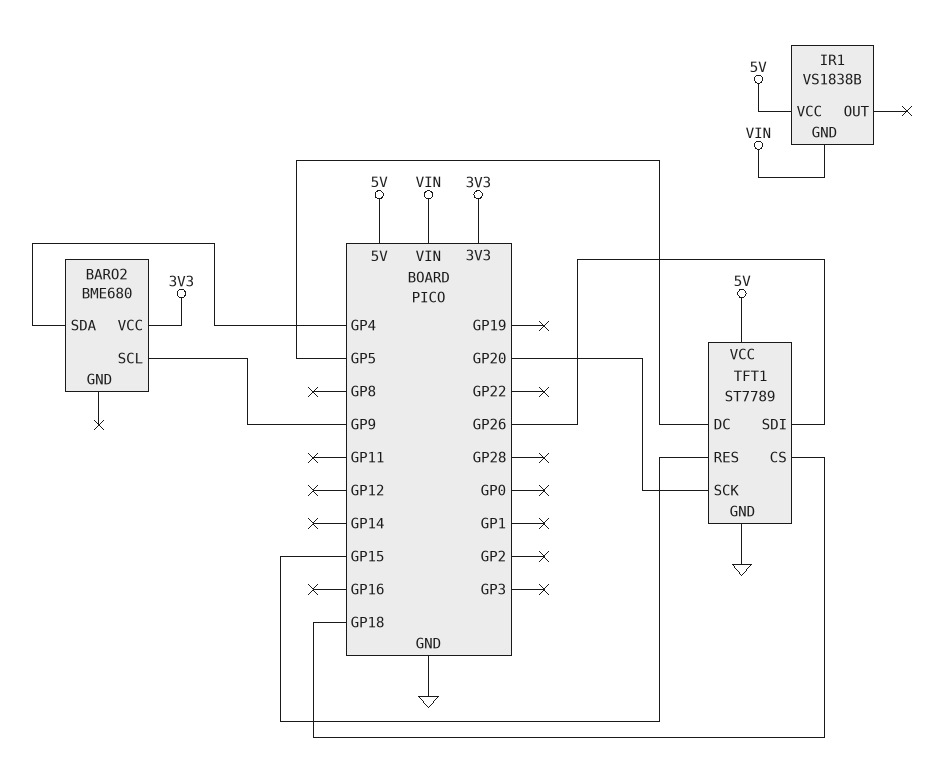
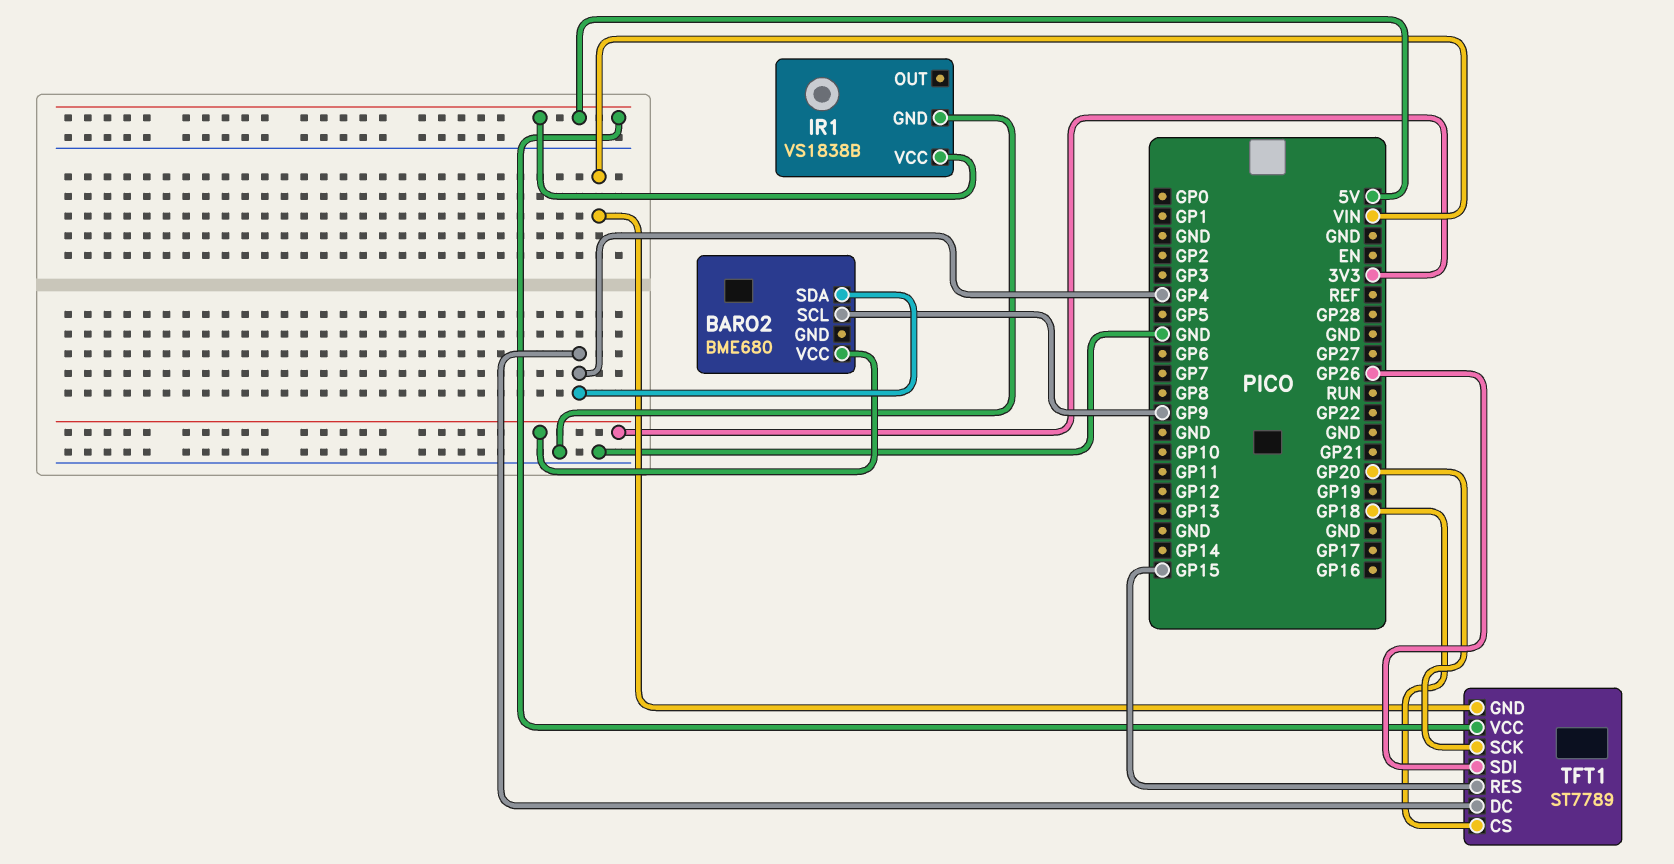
IR1 pin GND: VIN -> GND
TFT1 pin DC: GP5 -> GP4
TFT1 pin GND: GND -> VIN

